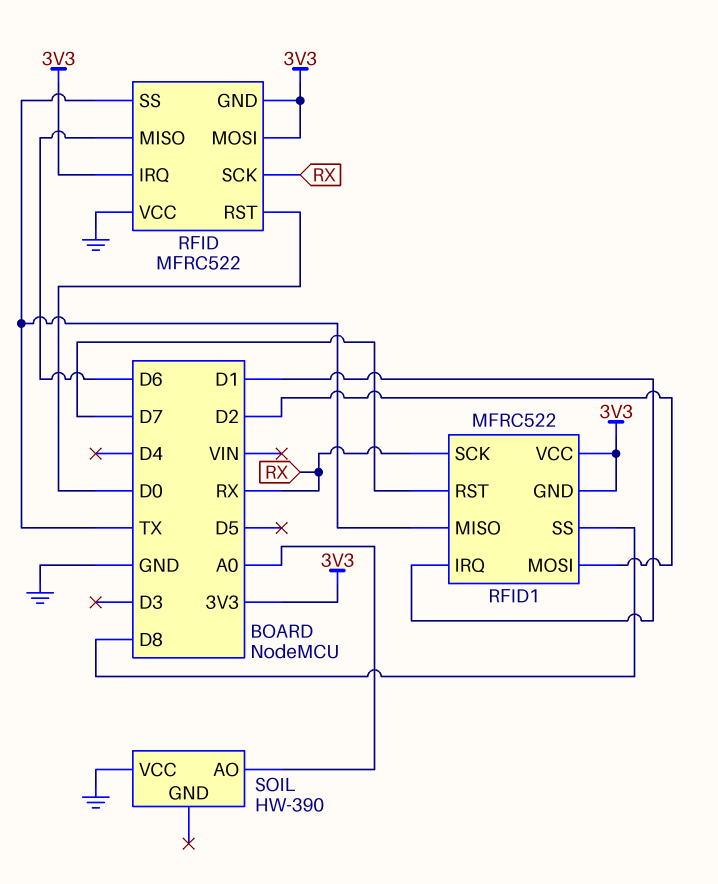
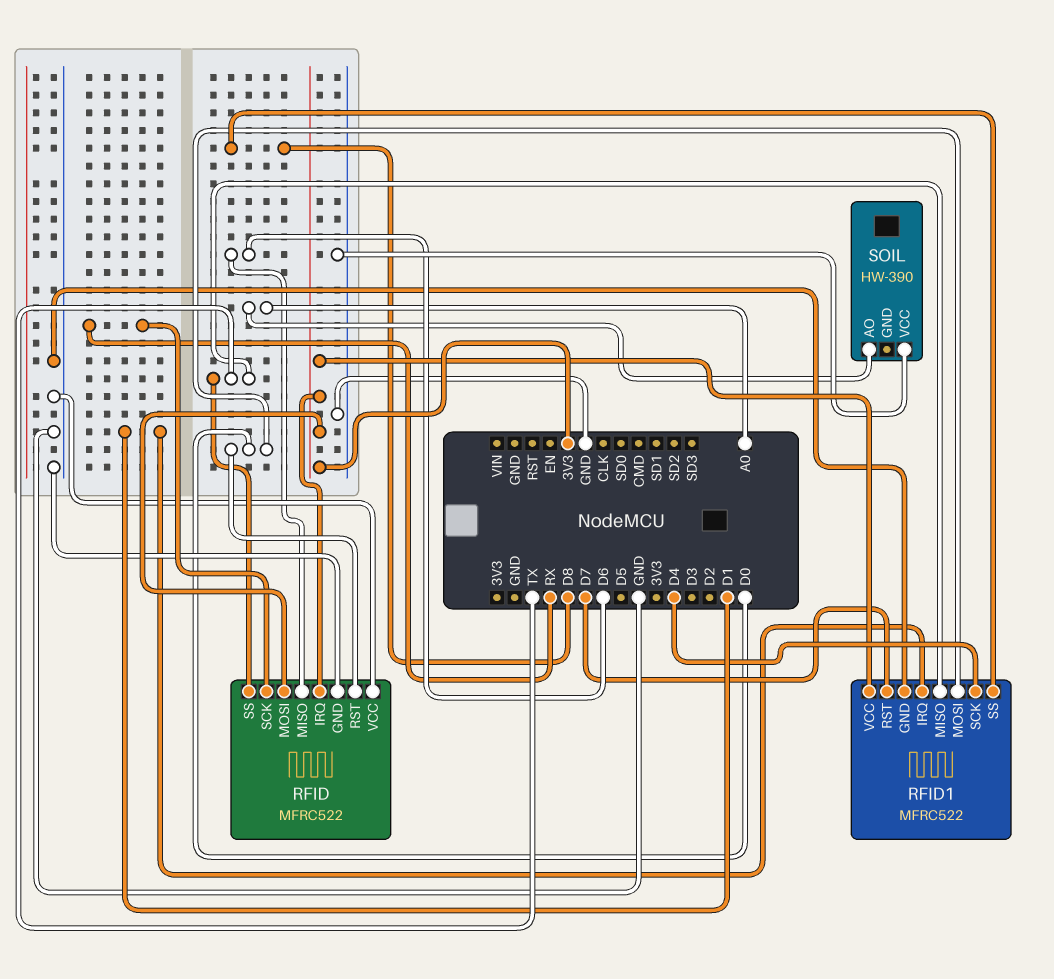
RFID pin GND: 3V3 -> GND
RFID1 pin GND: 3V3 -> GND
RFID1 pin MOSI: D2 -> D0
RFID1 pin SCK: RX -> D4

